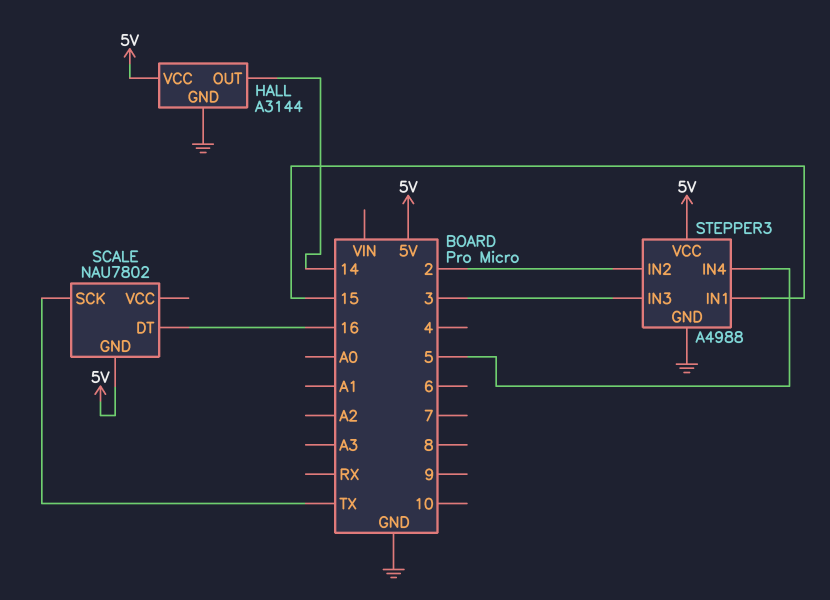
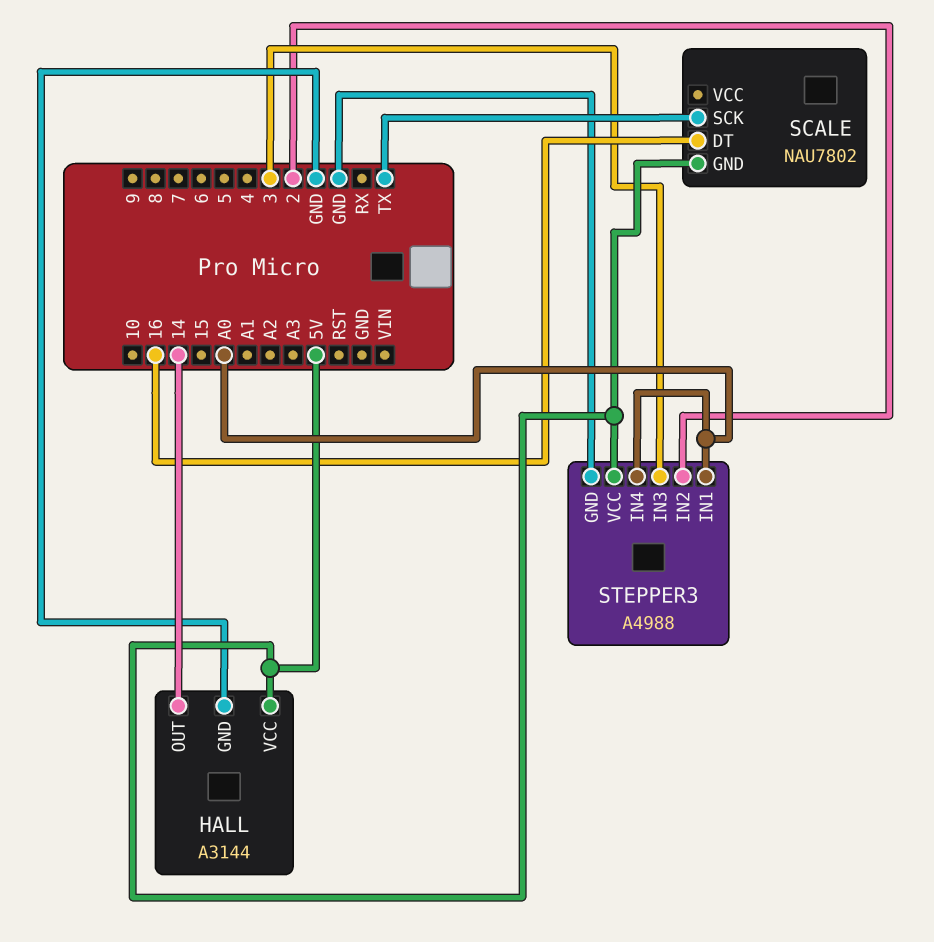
STEPPER3 pin IN1: 15 -> A0
STEPPER3 pin IN4: 5 -> A0

